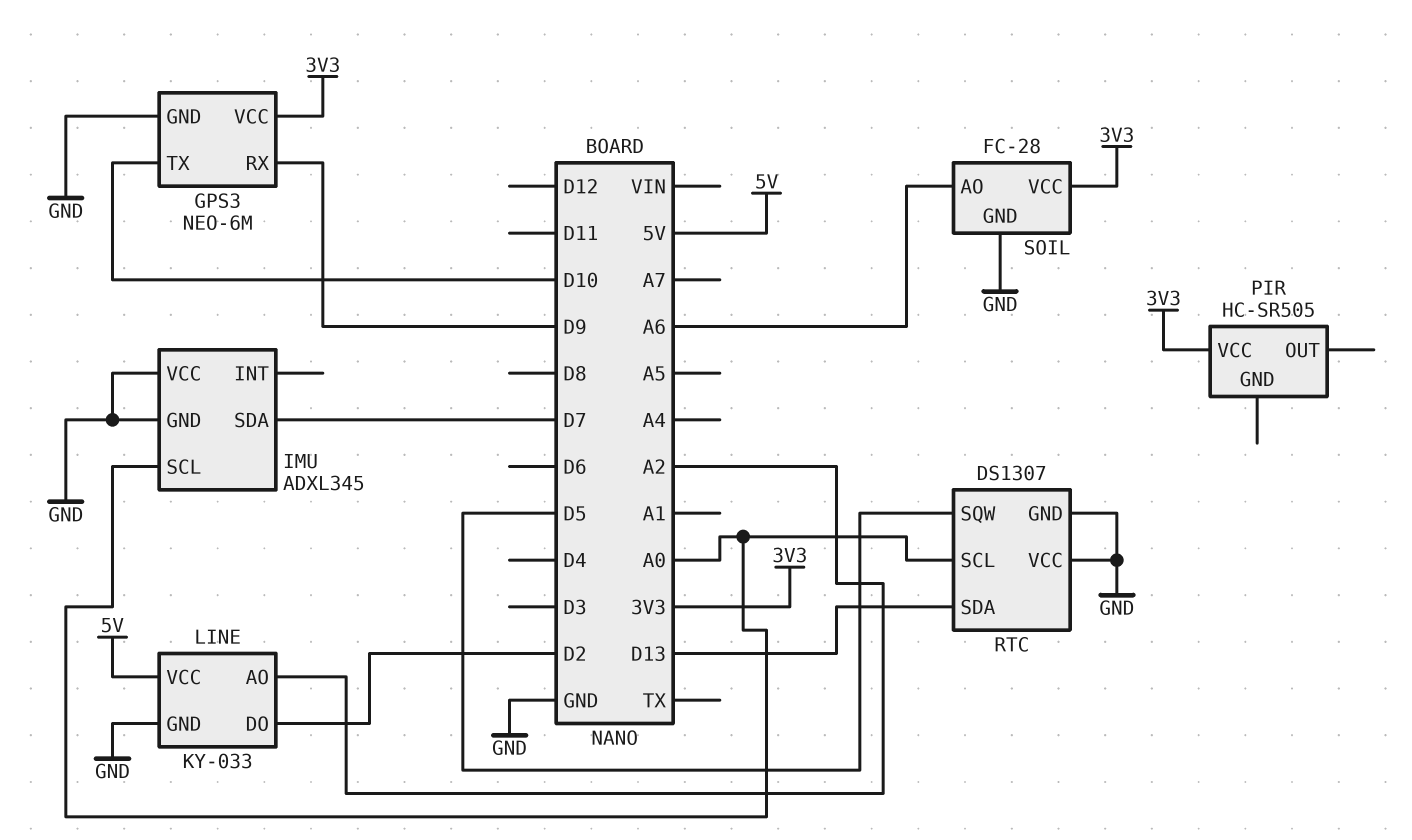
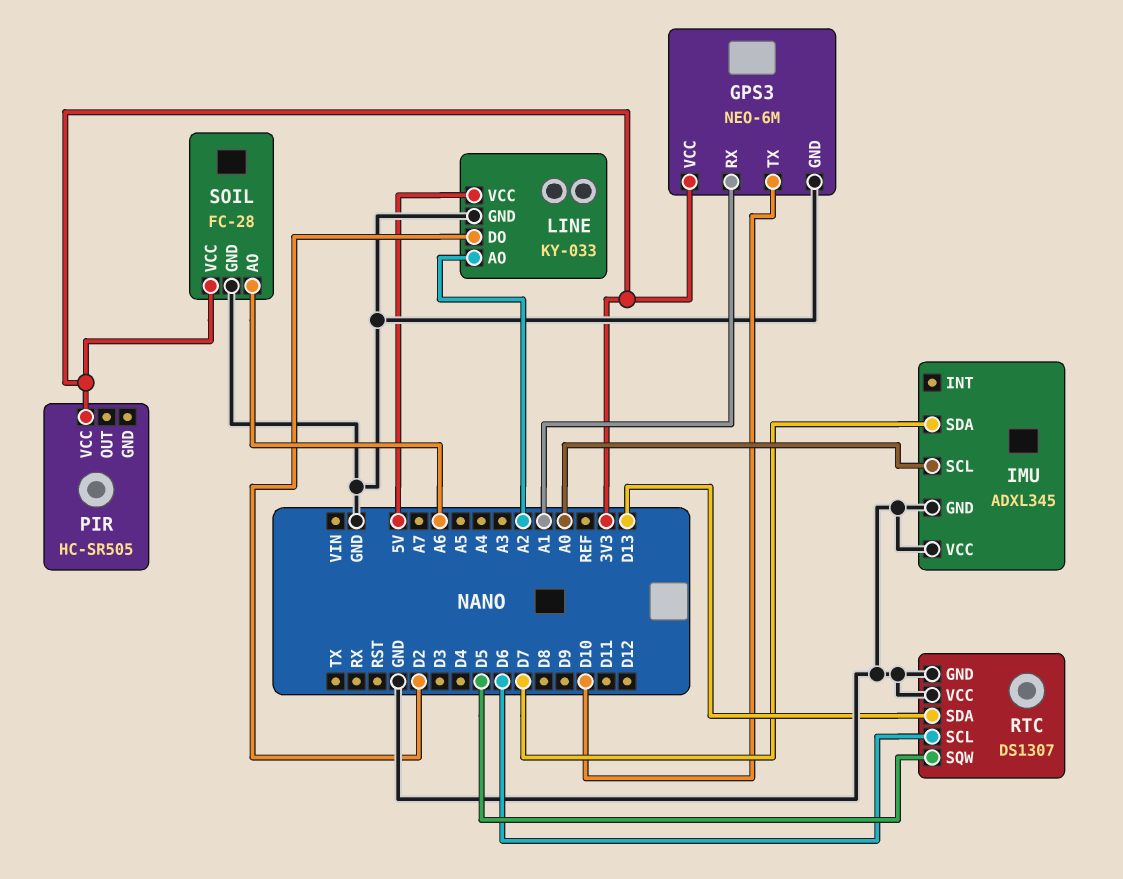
GPS3 pin RX: D9 -> A1
RTC pin SCL: A0 -> D6

